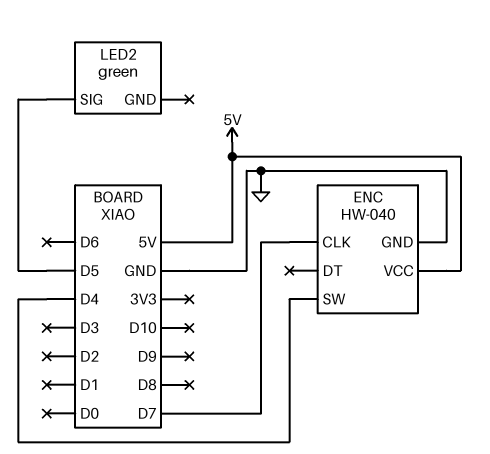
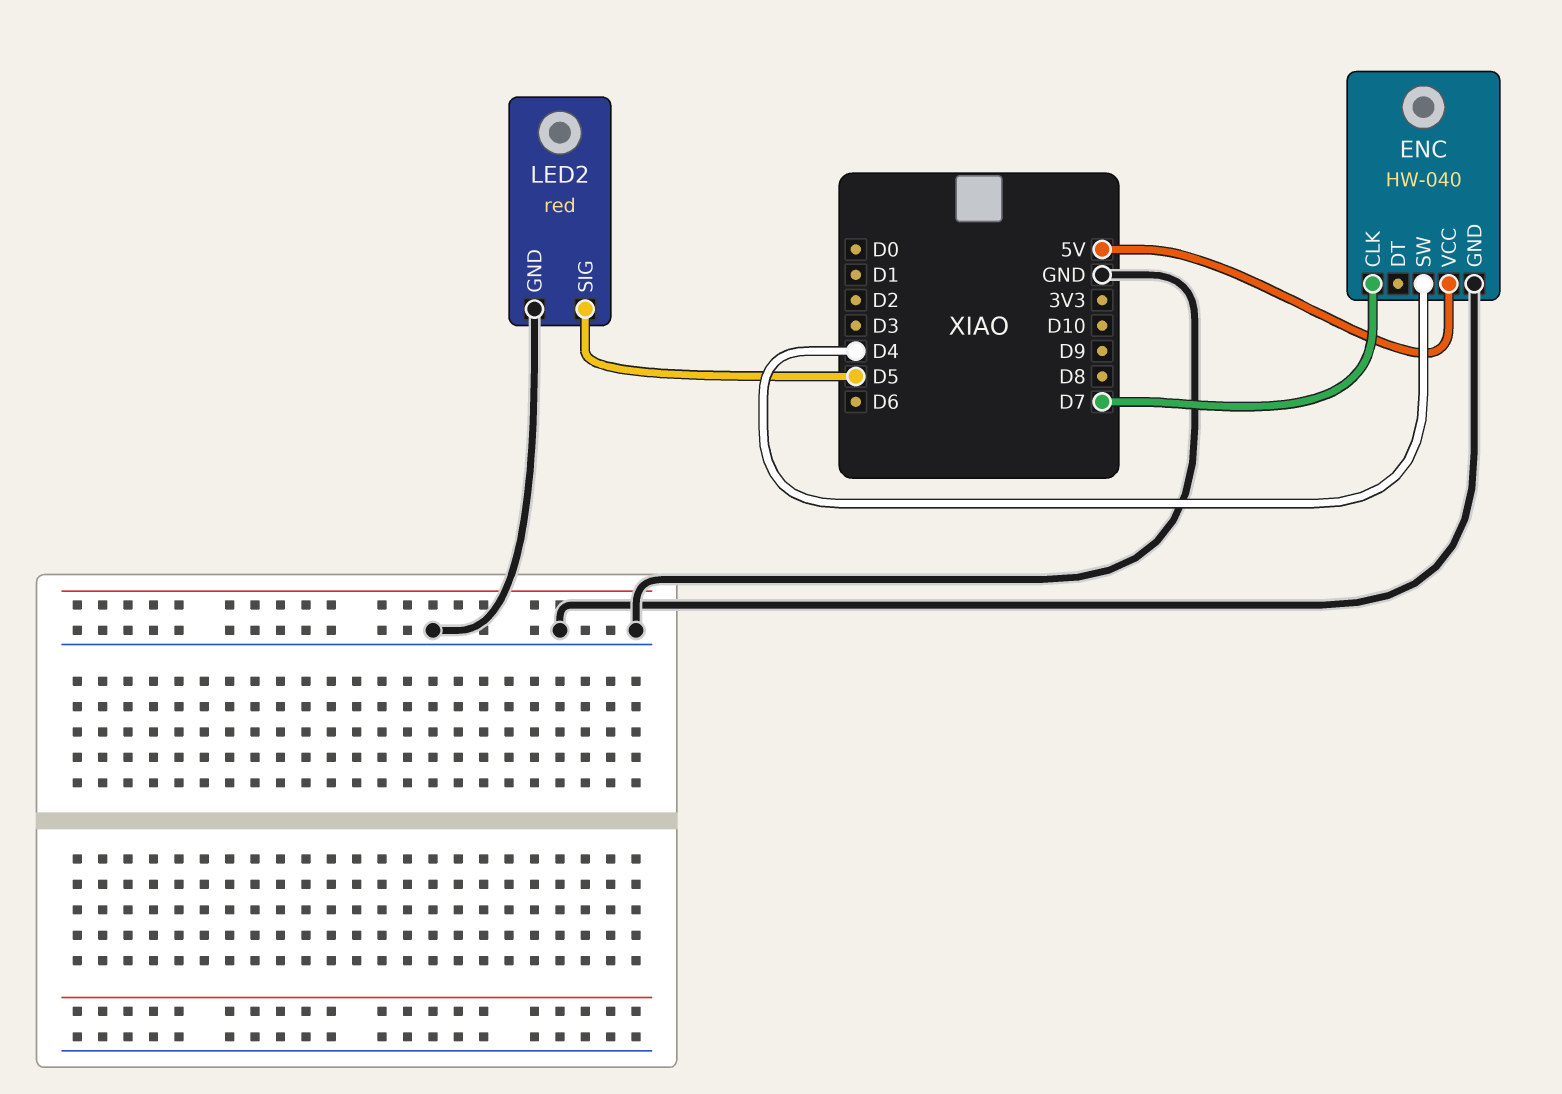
LED2: green -> red
LED2 pin GND: none -> GND

